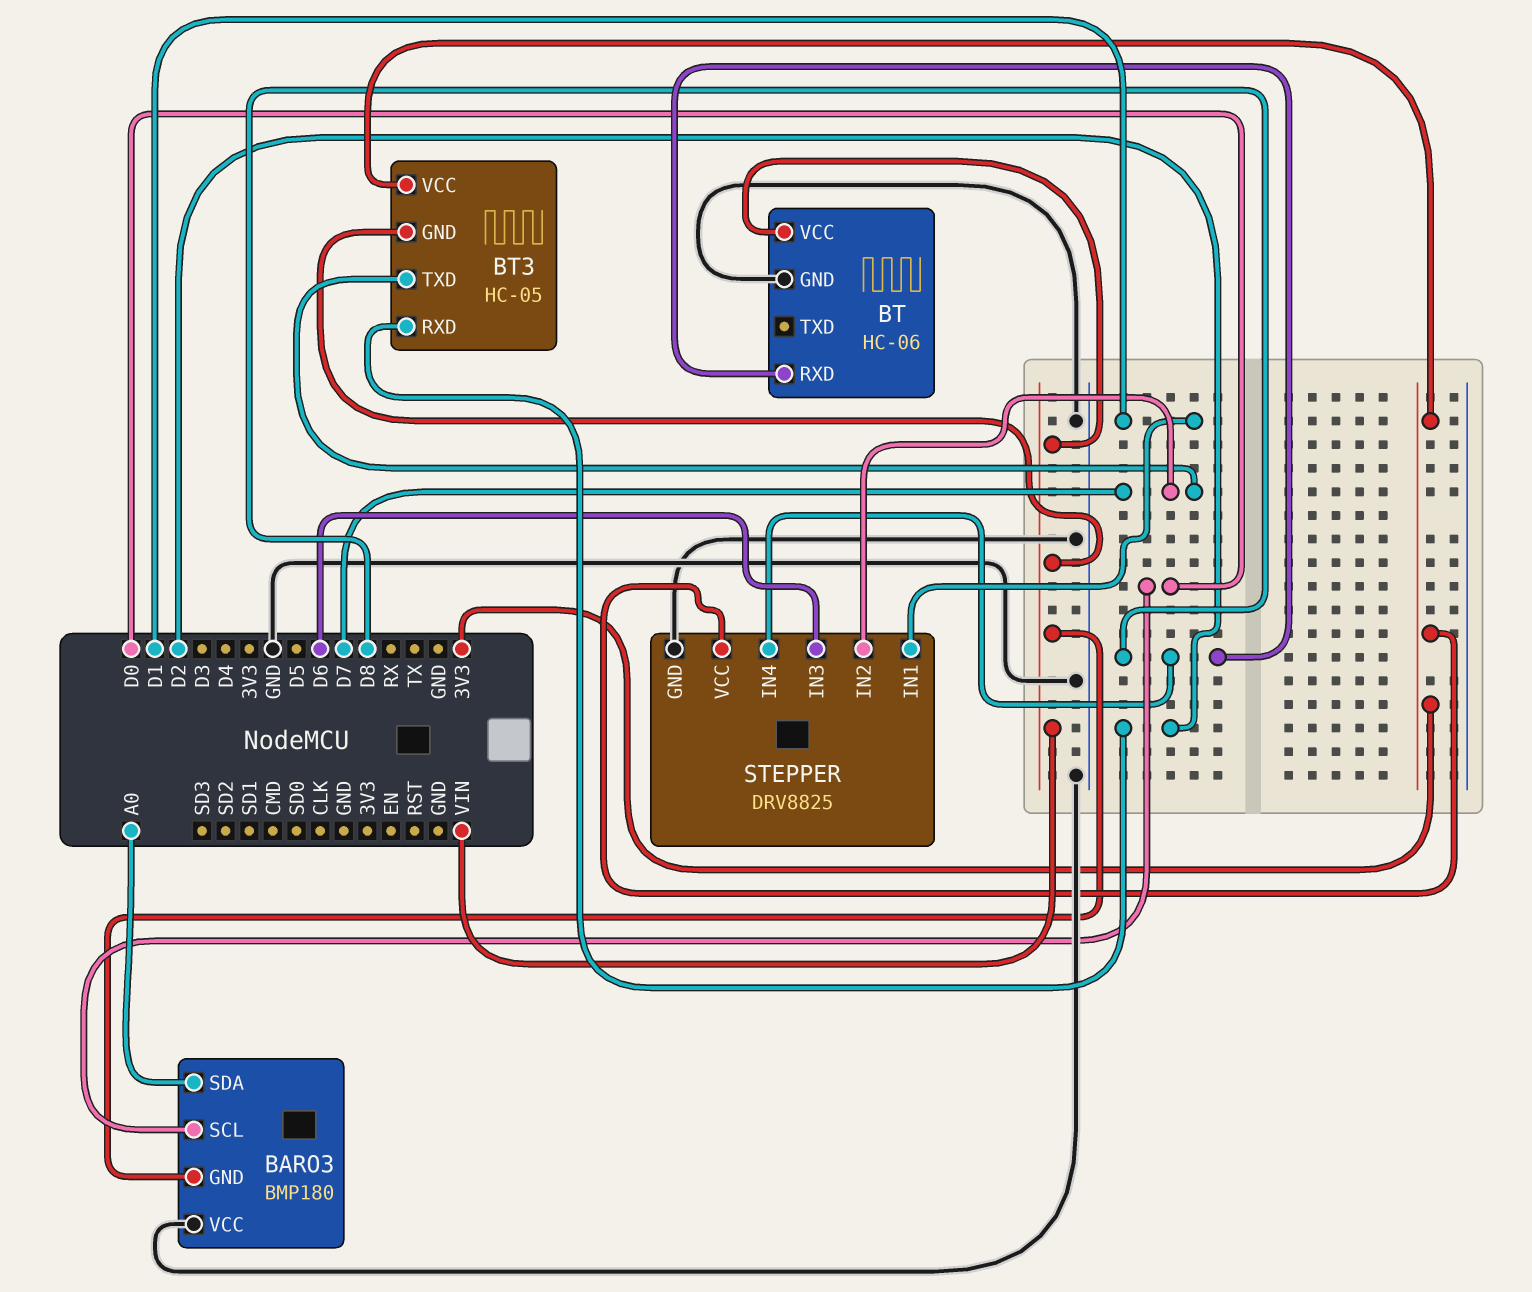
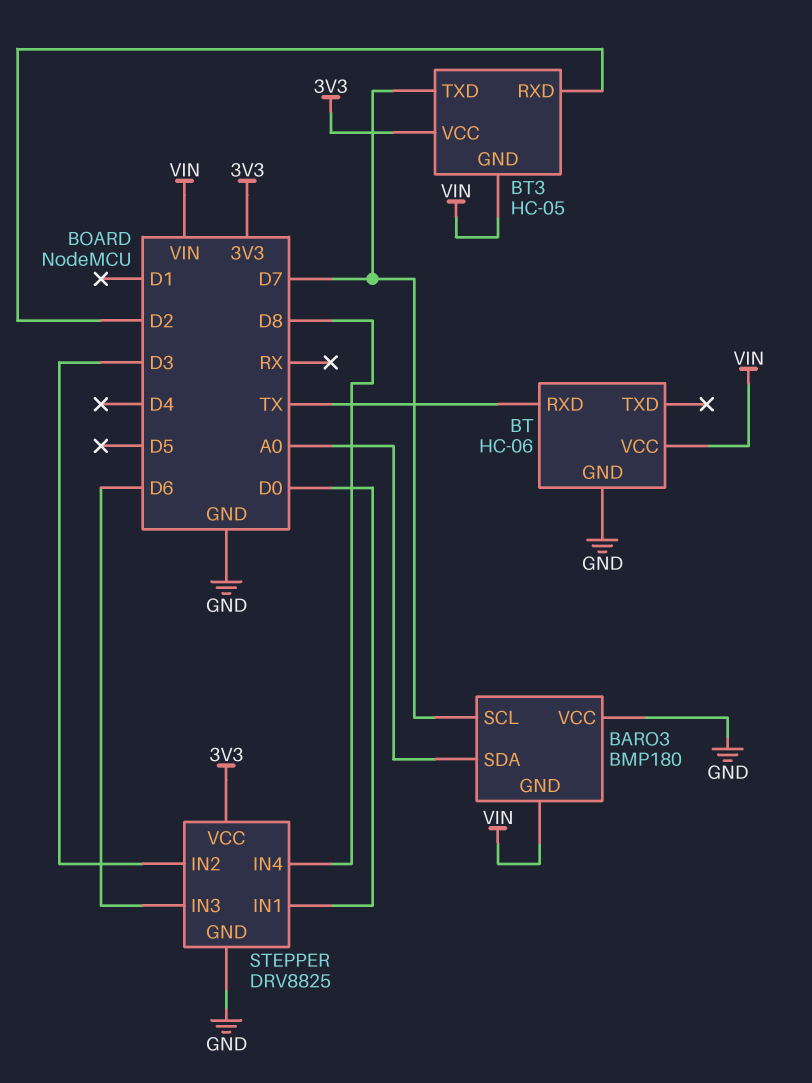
BARO3 pin SCL: D0 -> D7
BT pin RXD: D8 -> TX
STEPPER pin IN1: D1 -> D0
STEPPER pin IN2: D7 -> D3

